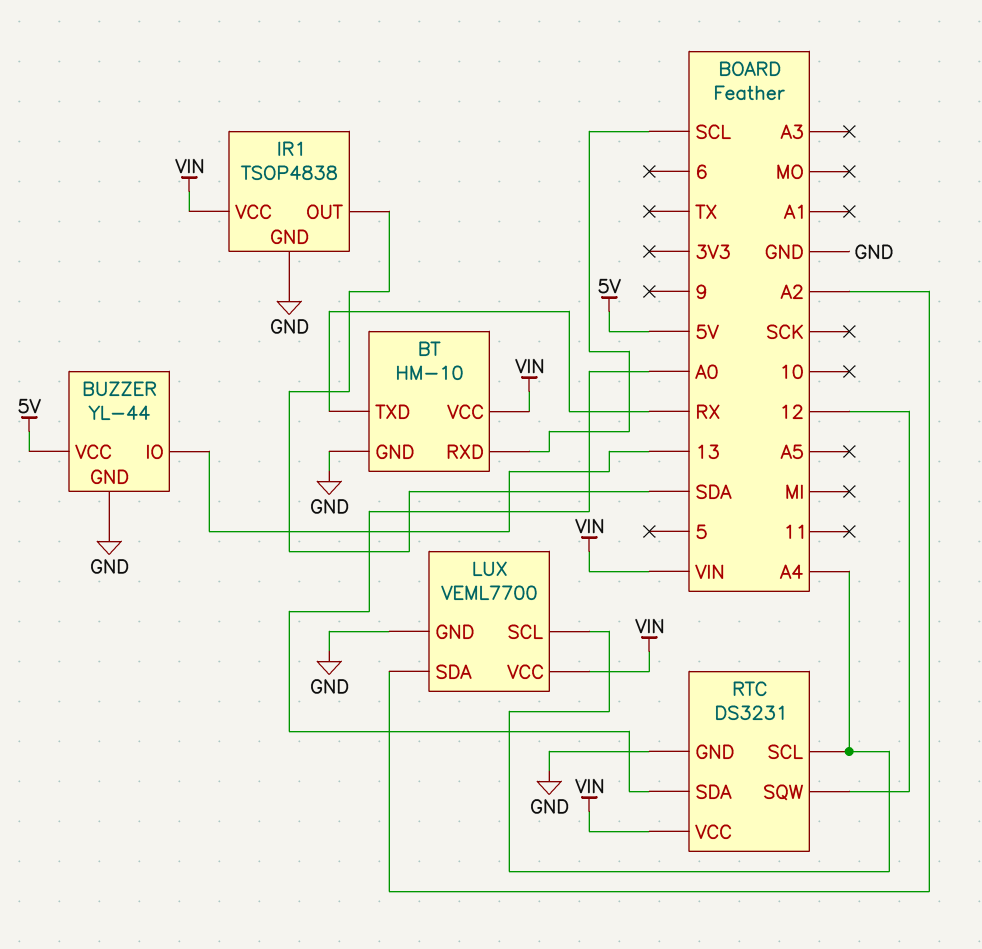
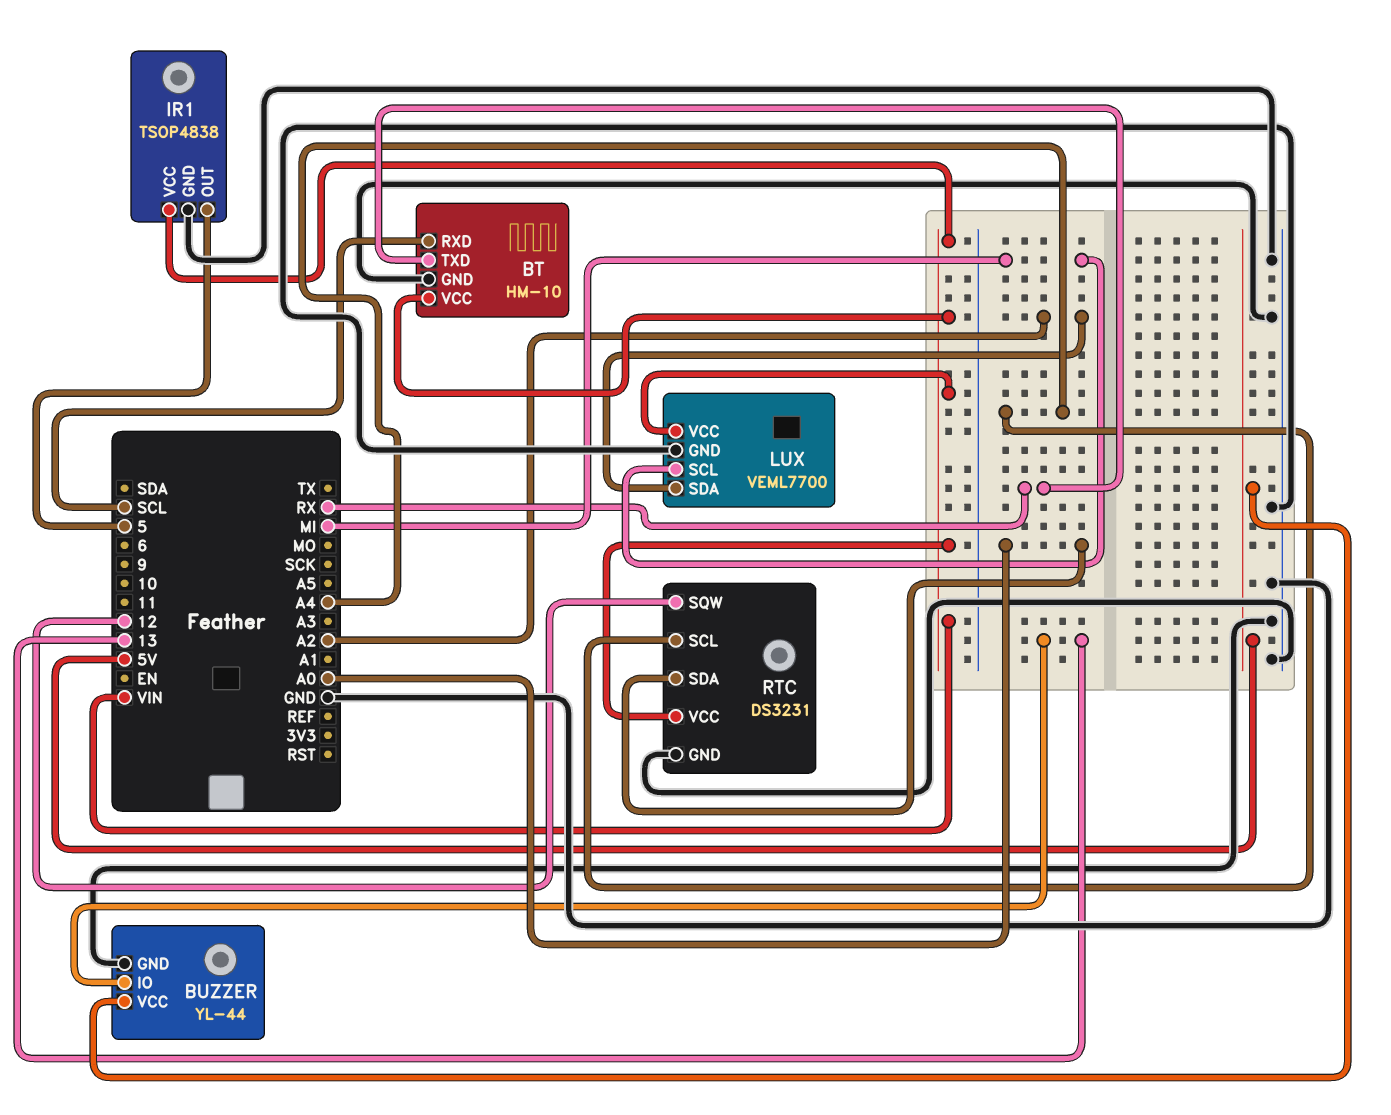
IR1 pin OUT: SDA -> 5
LUX pin SCL: A4 -> MI

